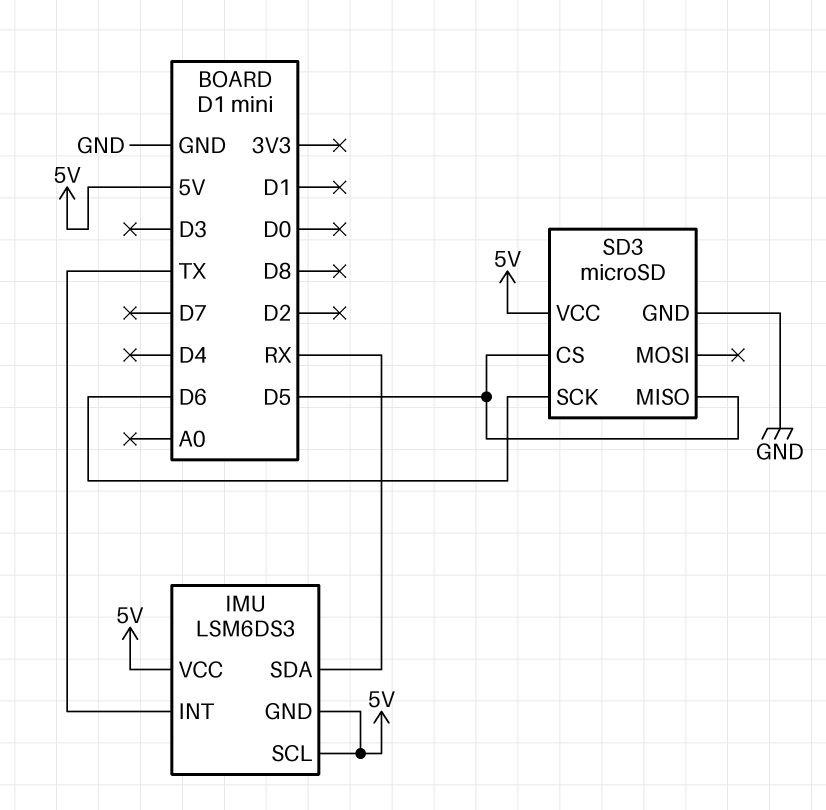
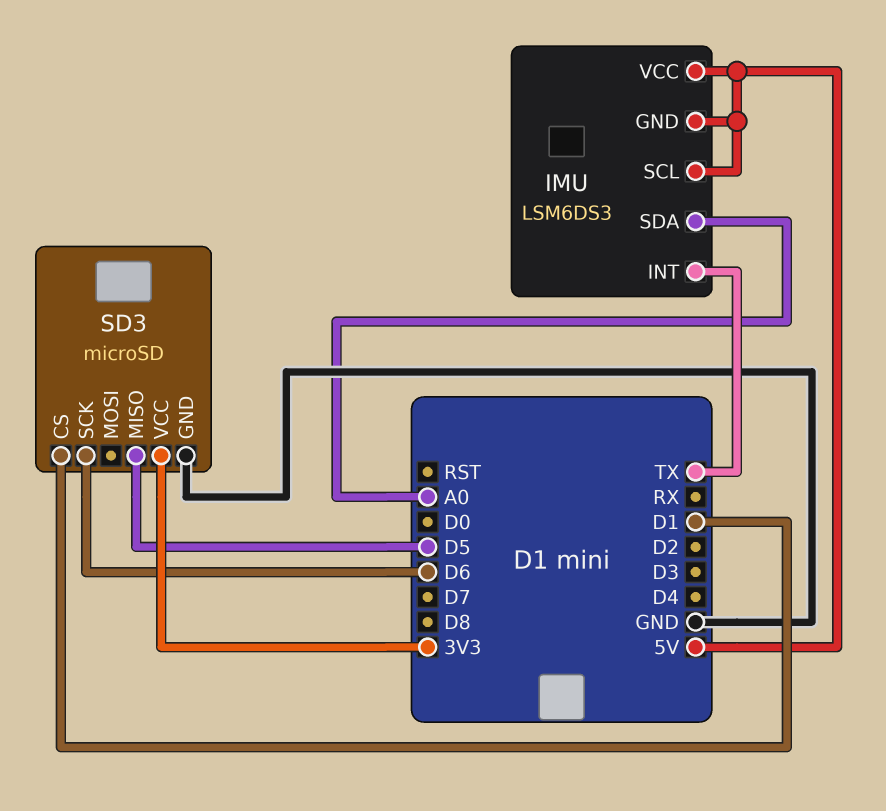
IMU pin SDA: RX -> A0
SD3 pin CS: D5 -> D1
SD3 pin VCC: 5V -> 3V3

